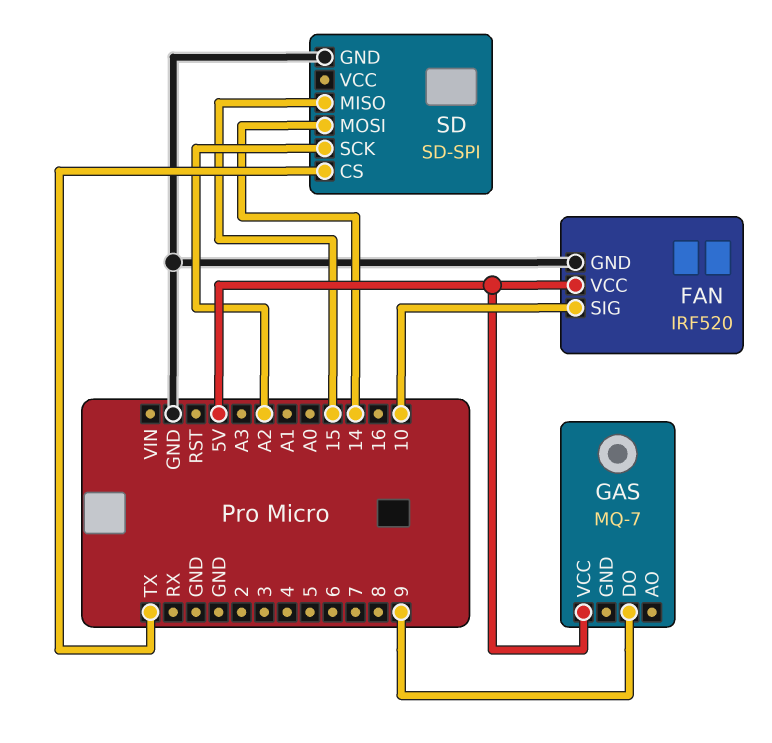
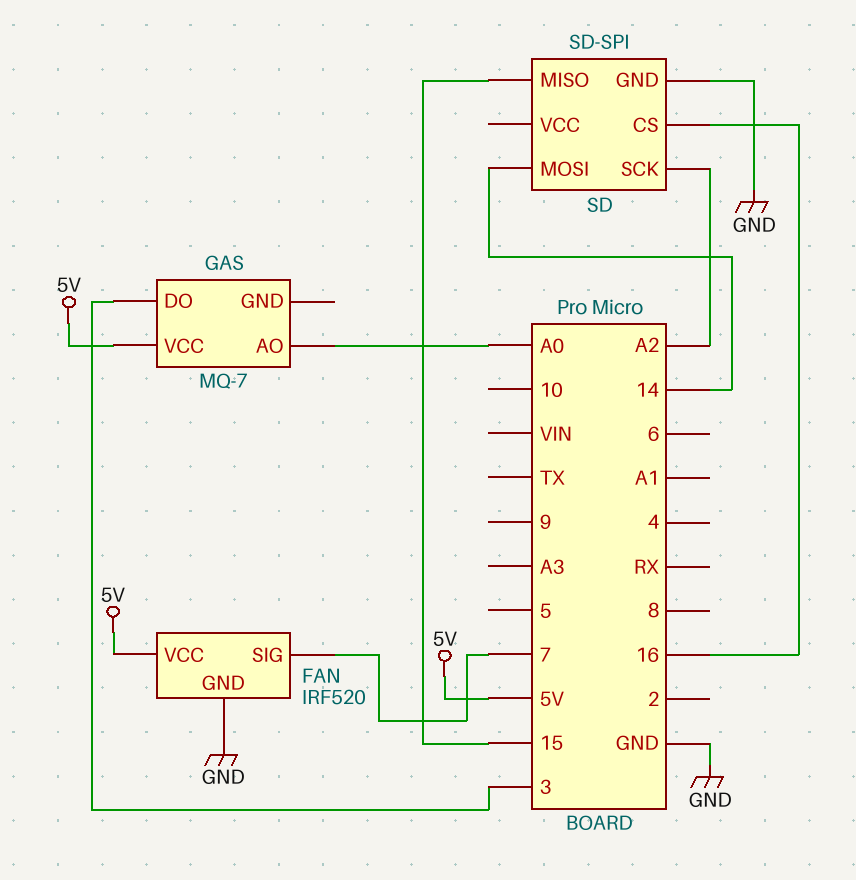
FAN pin SIG: 10 -> 7
GAS pin AO: none -> A0
GAS pin DO: 9 -> 3
SD pin CS: TX -> 16

